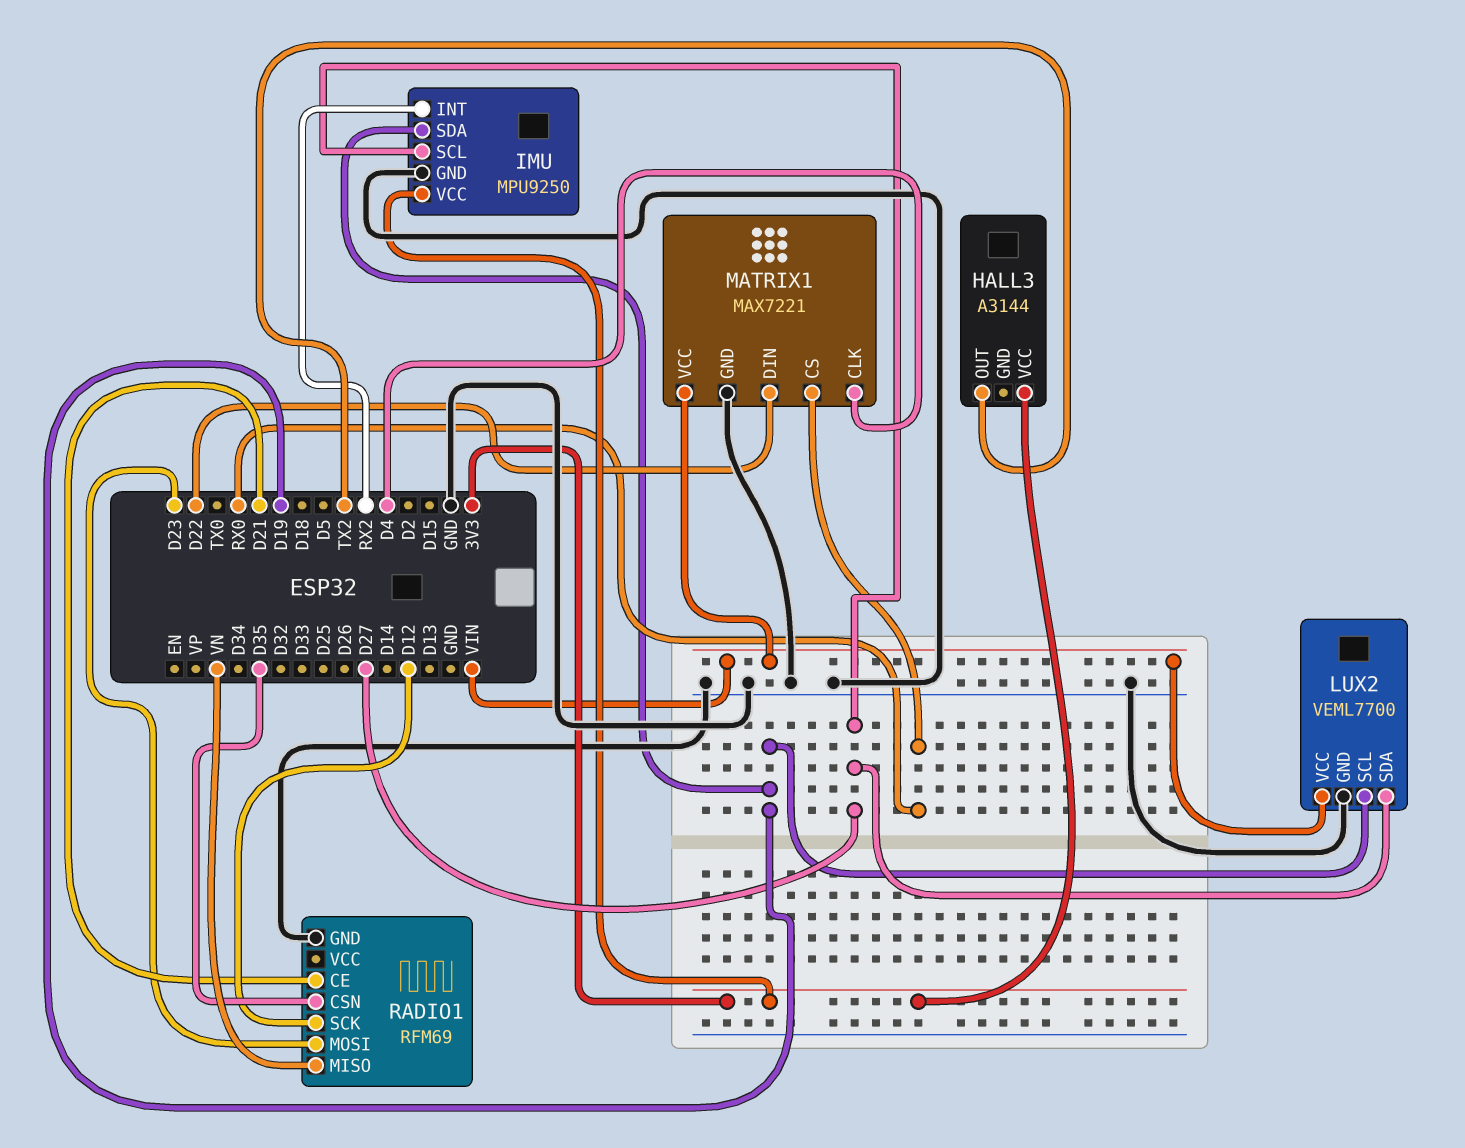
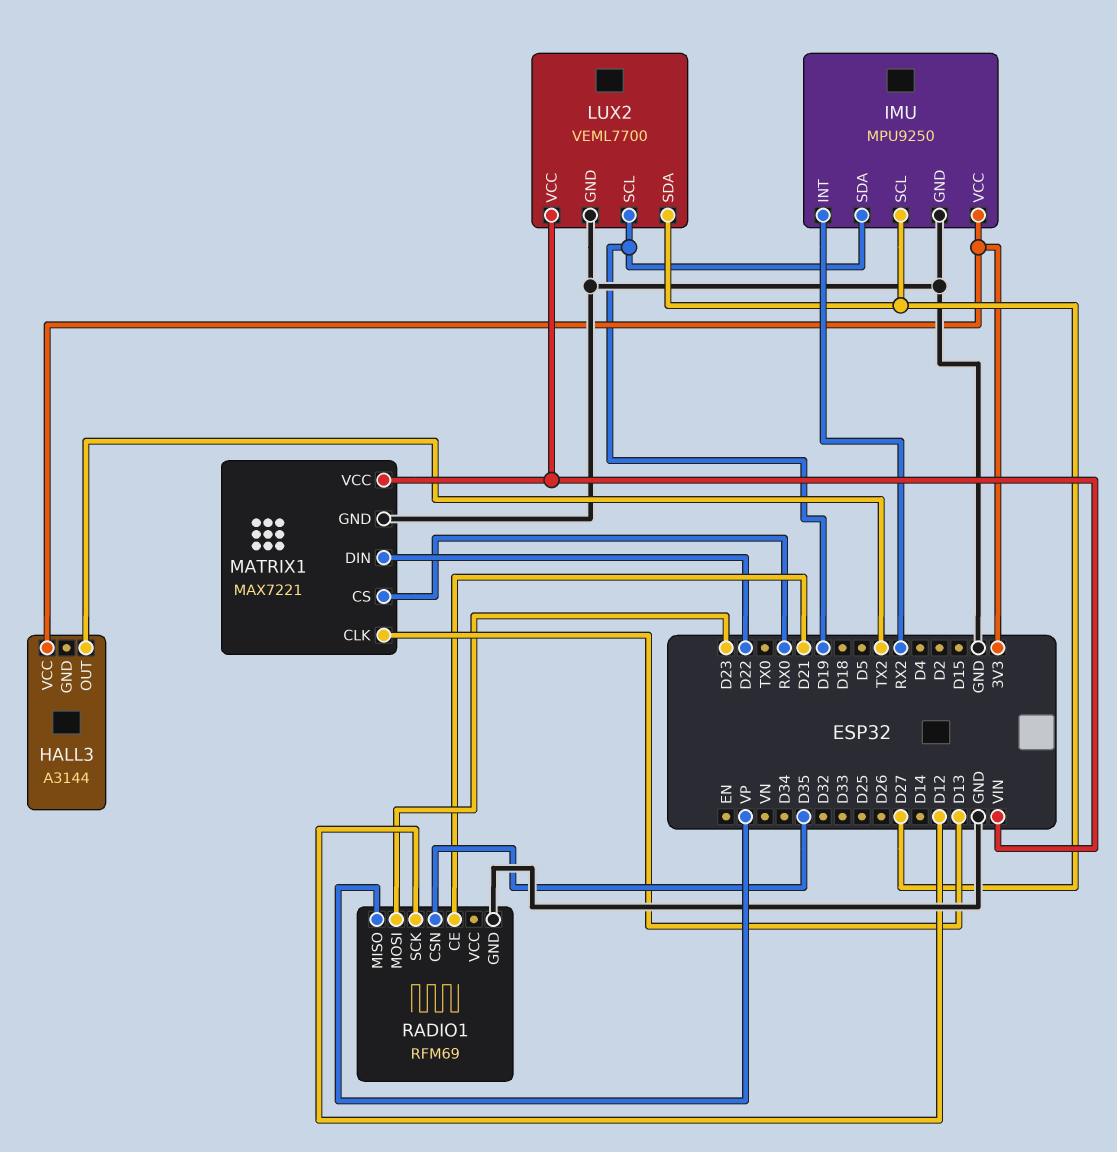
MATRIX1 pin CLK: D4 -> D13
RADIO1 pin MISO: VN -> VP

